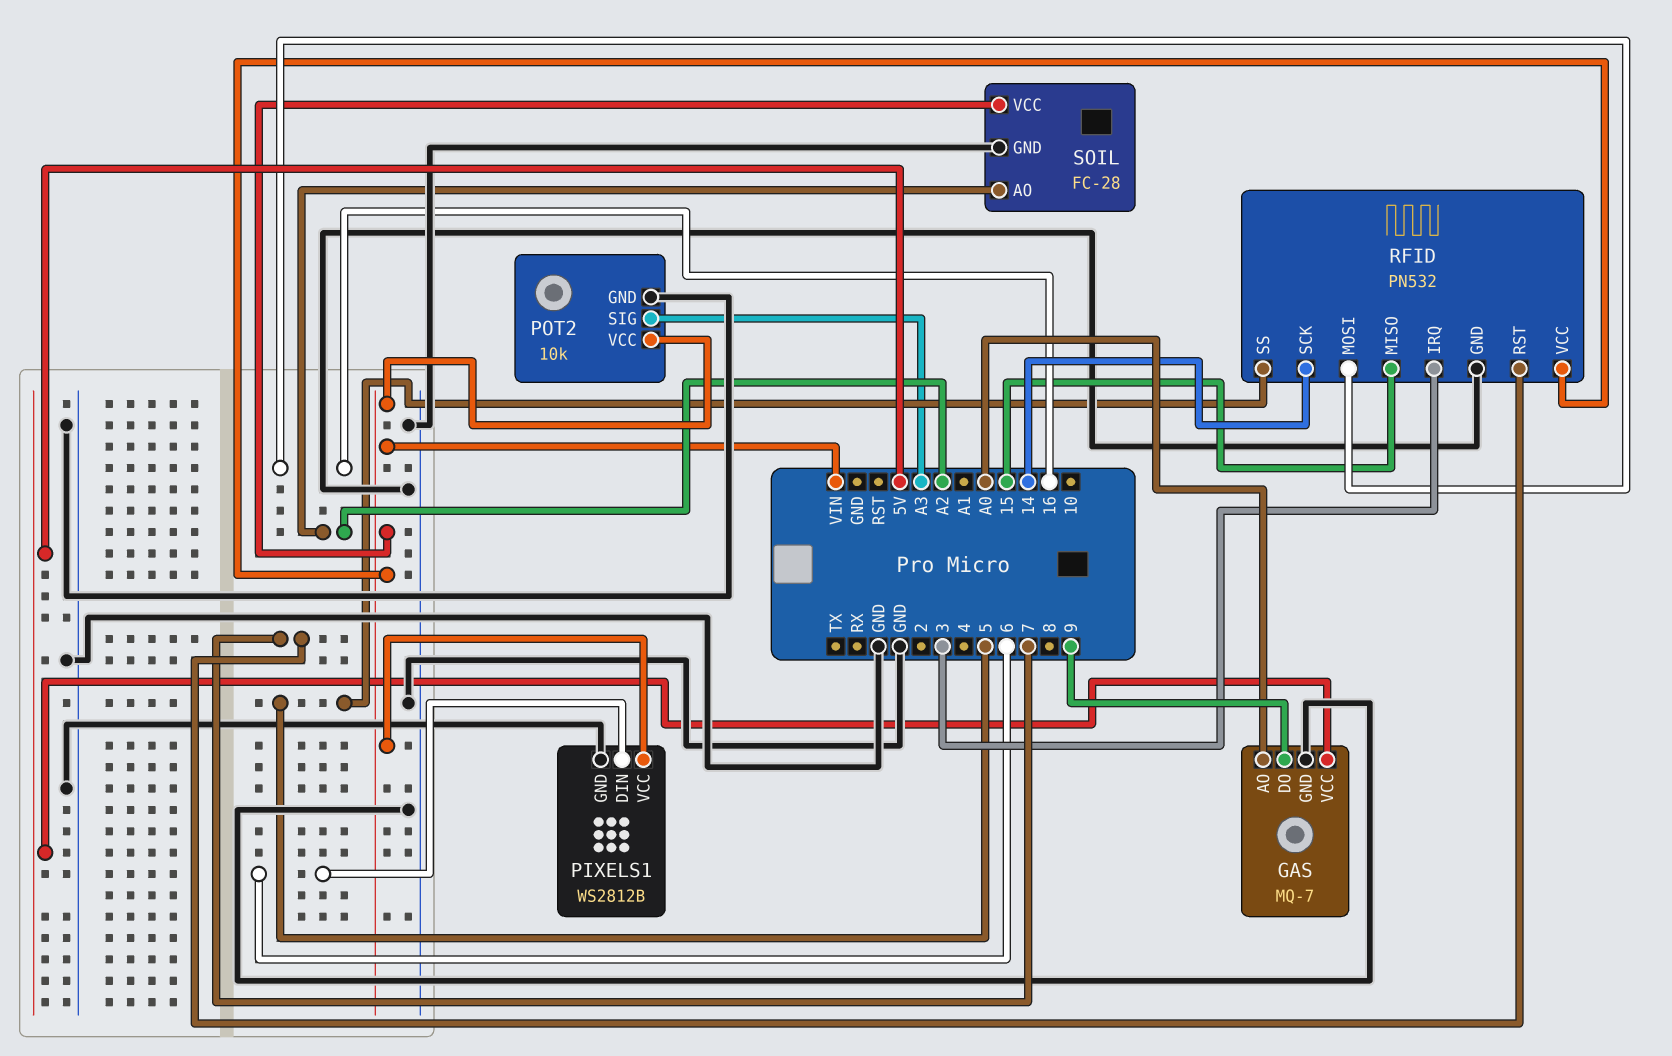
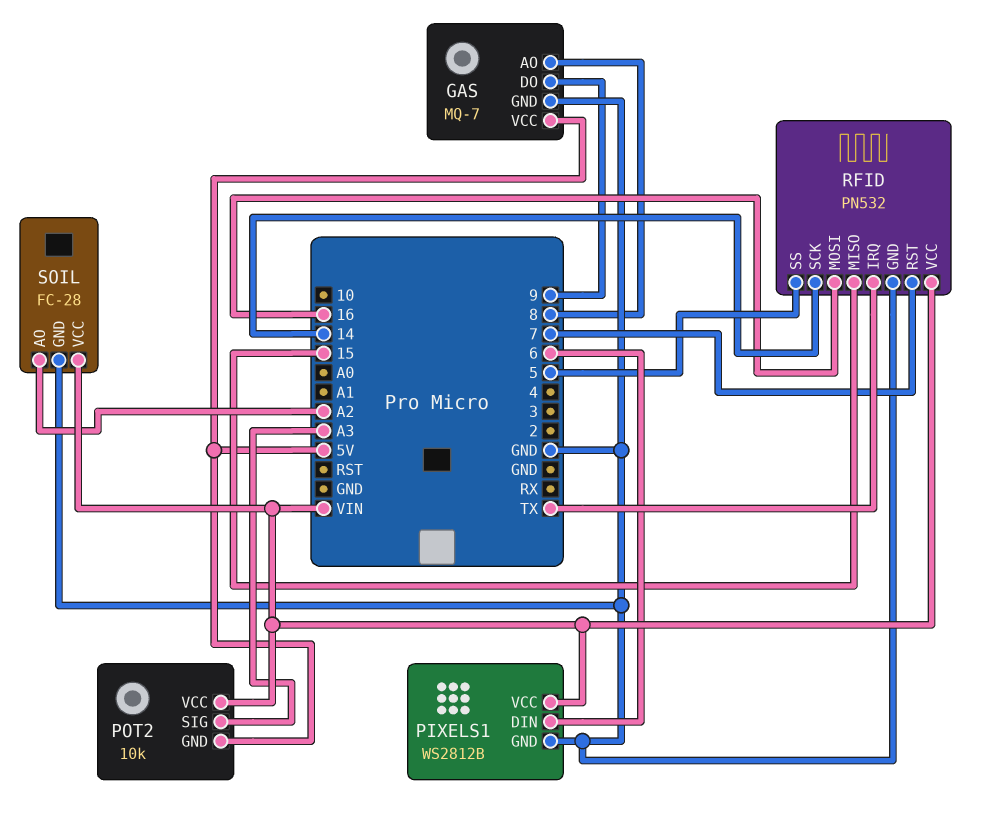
GAS pin AO: A0 -> 8
POT2 pin GND: GND -> 5V
RFID pin IRQ: 3 -> TX

